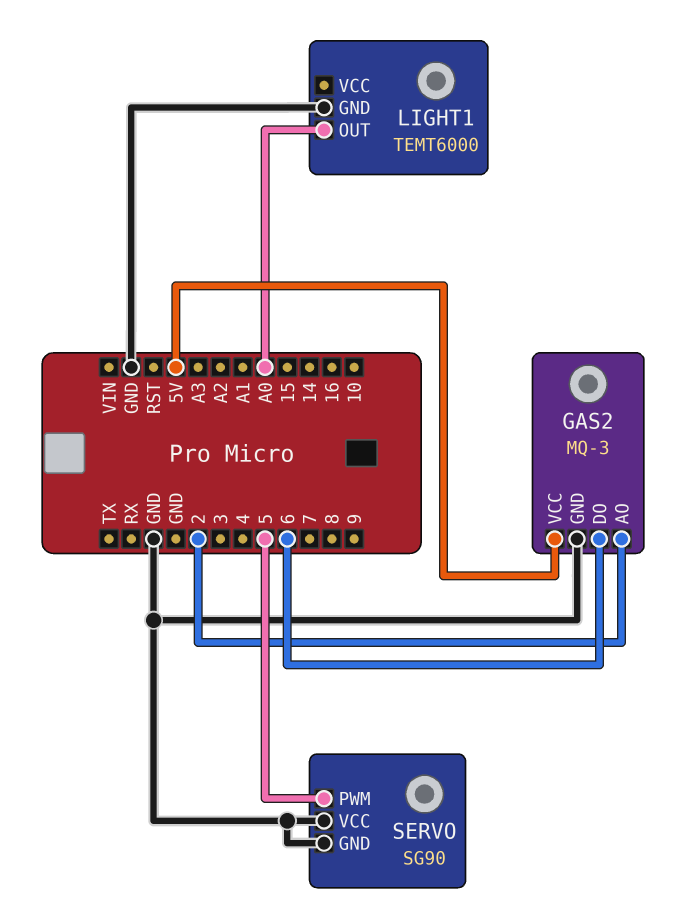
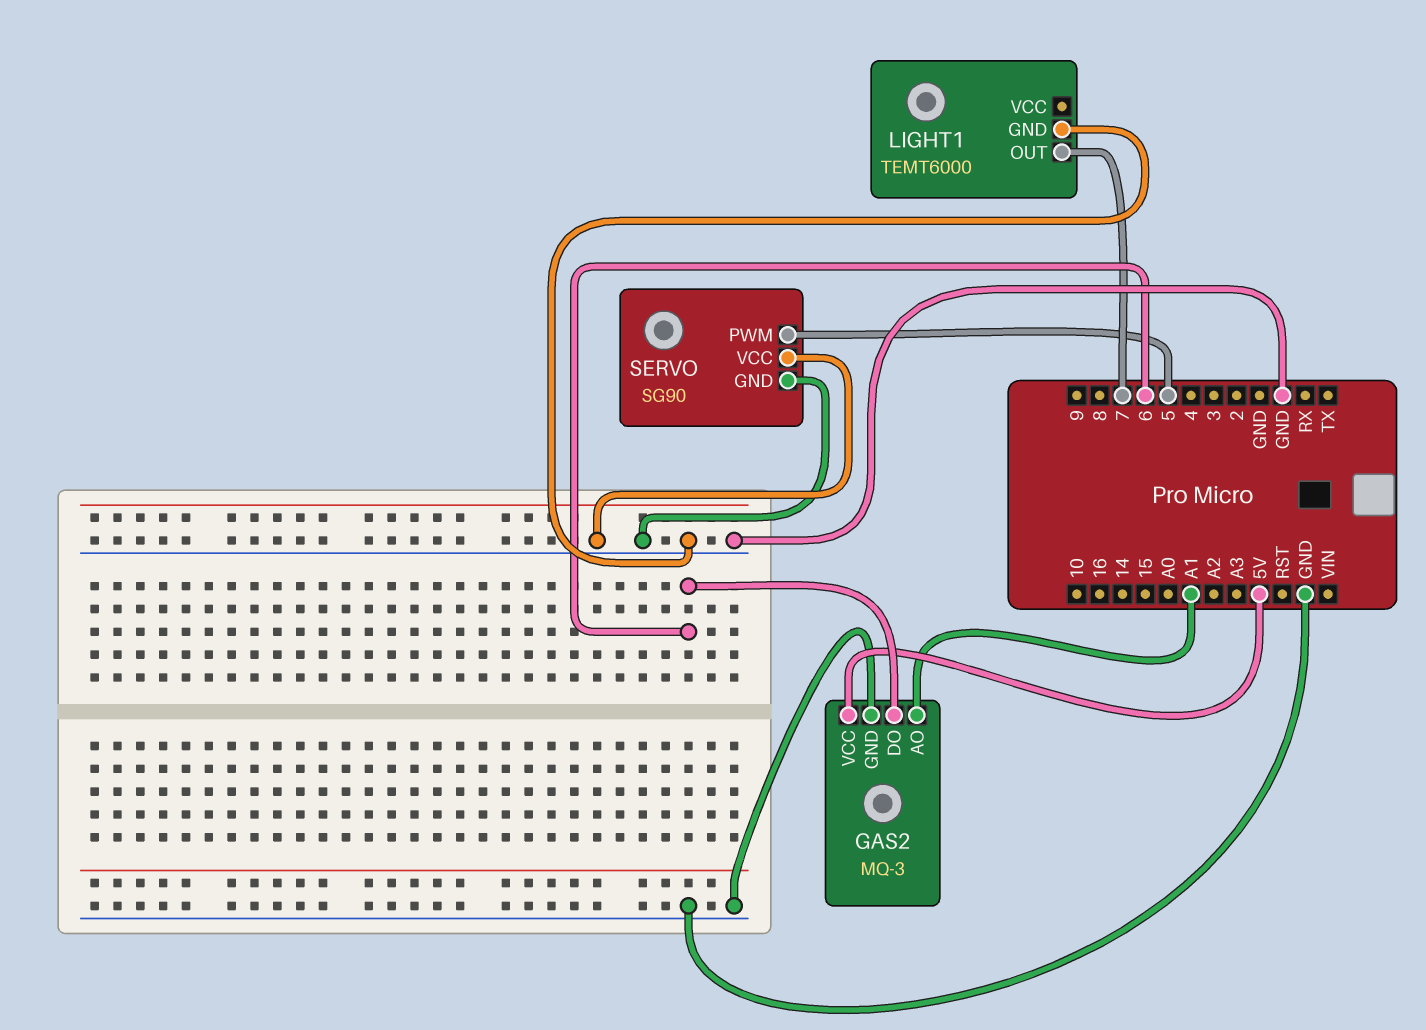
GAS2 pin AO: 2 -> A1
LIGHT1 pin OUT: A0 -> 7

